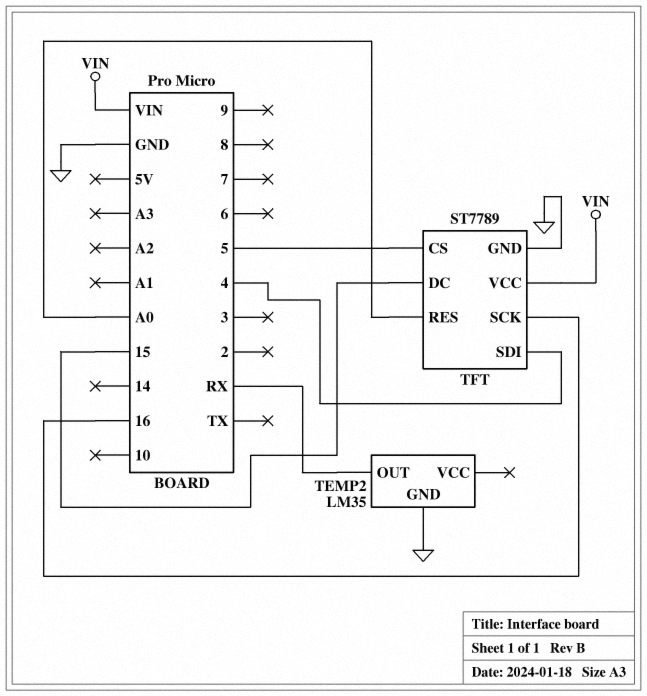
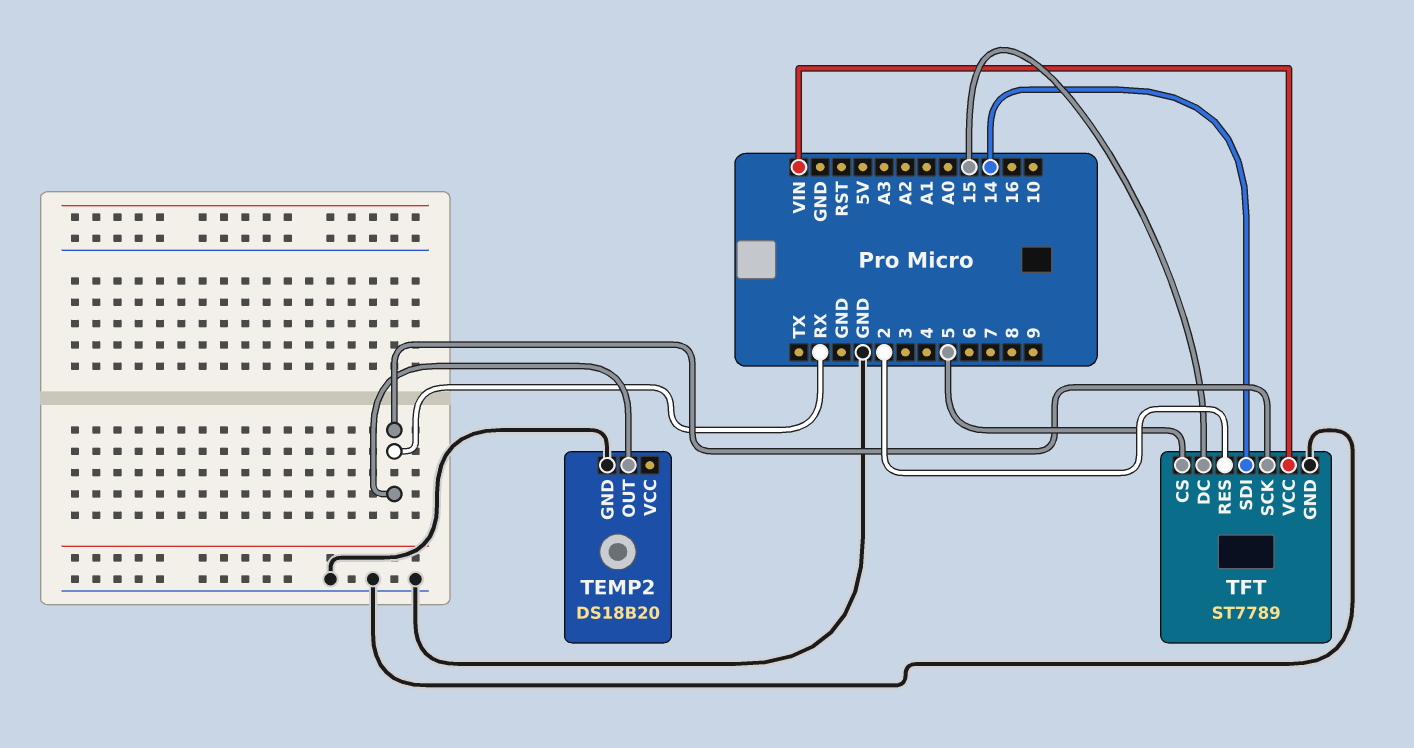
TEMP2: LM35 -> DS18B20
TFT pin RES: A0 -> 2
TFT pin SCK: 16 -> RX
TFT pin SDI: 4 -> 14

